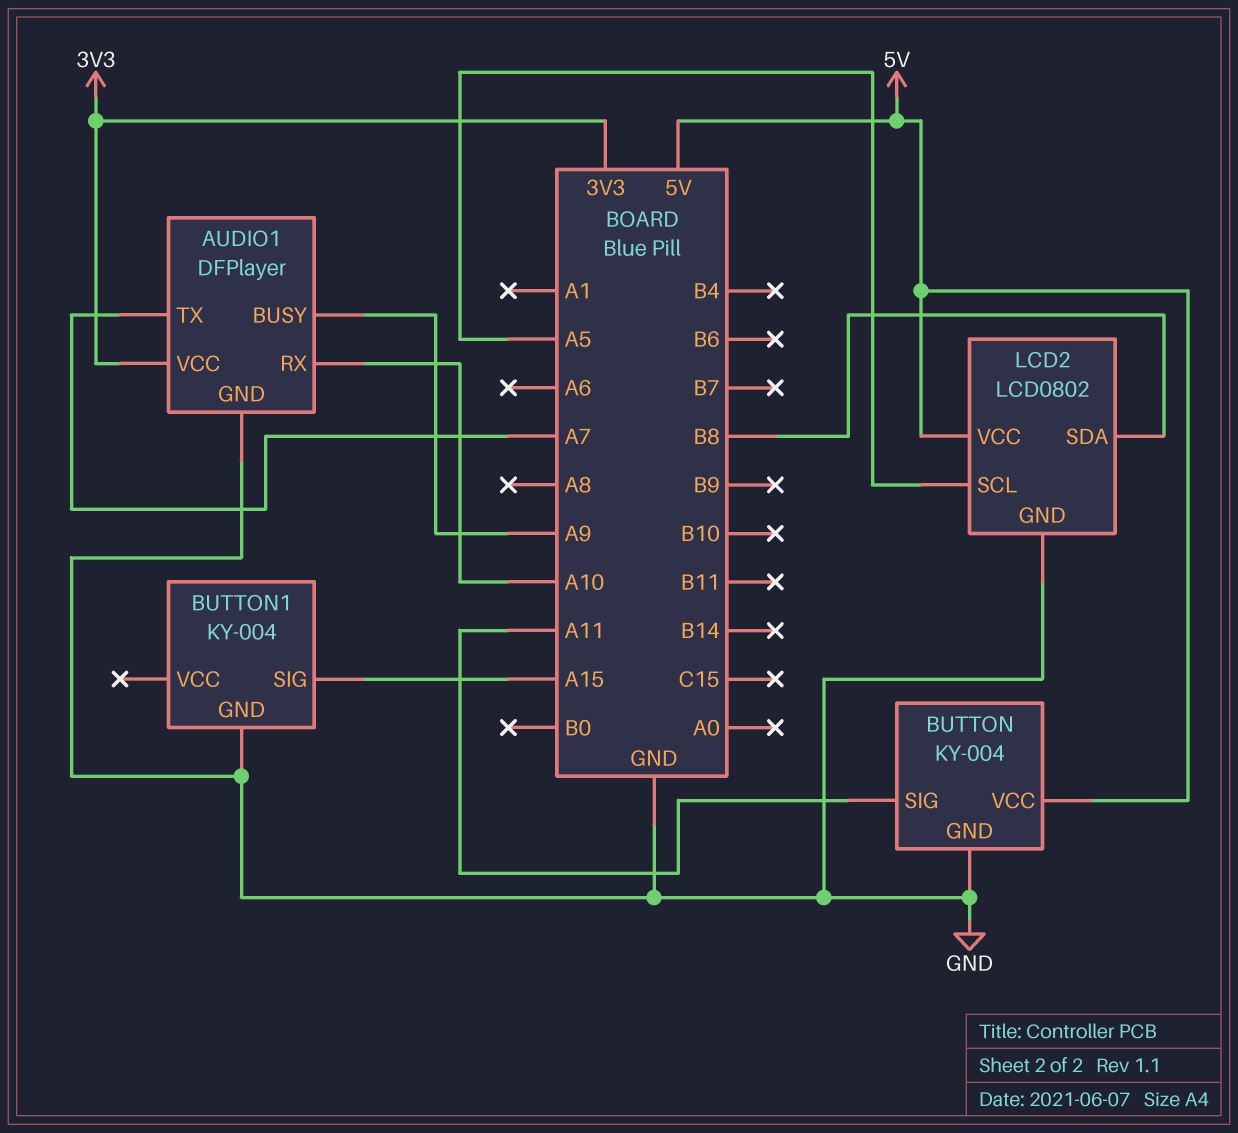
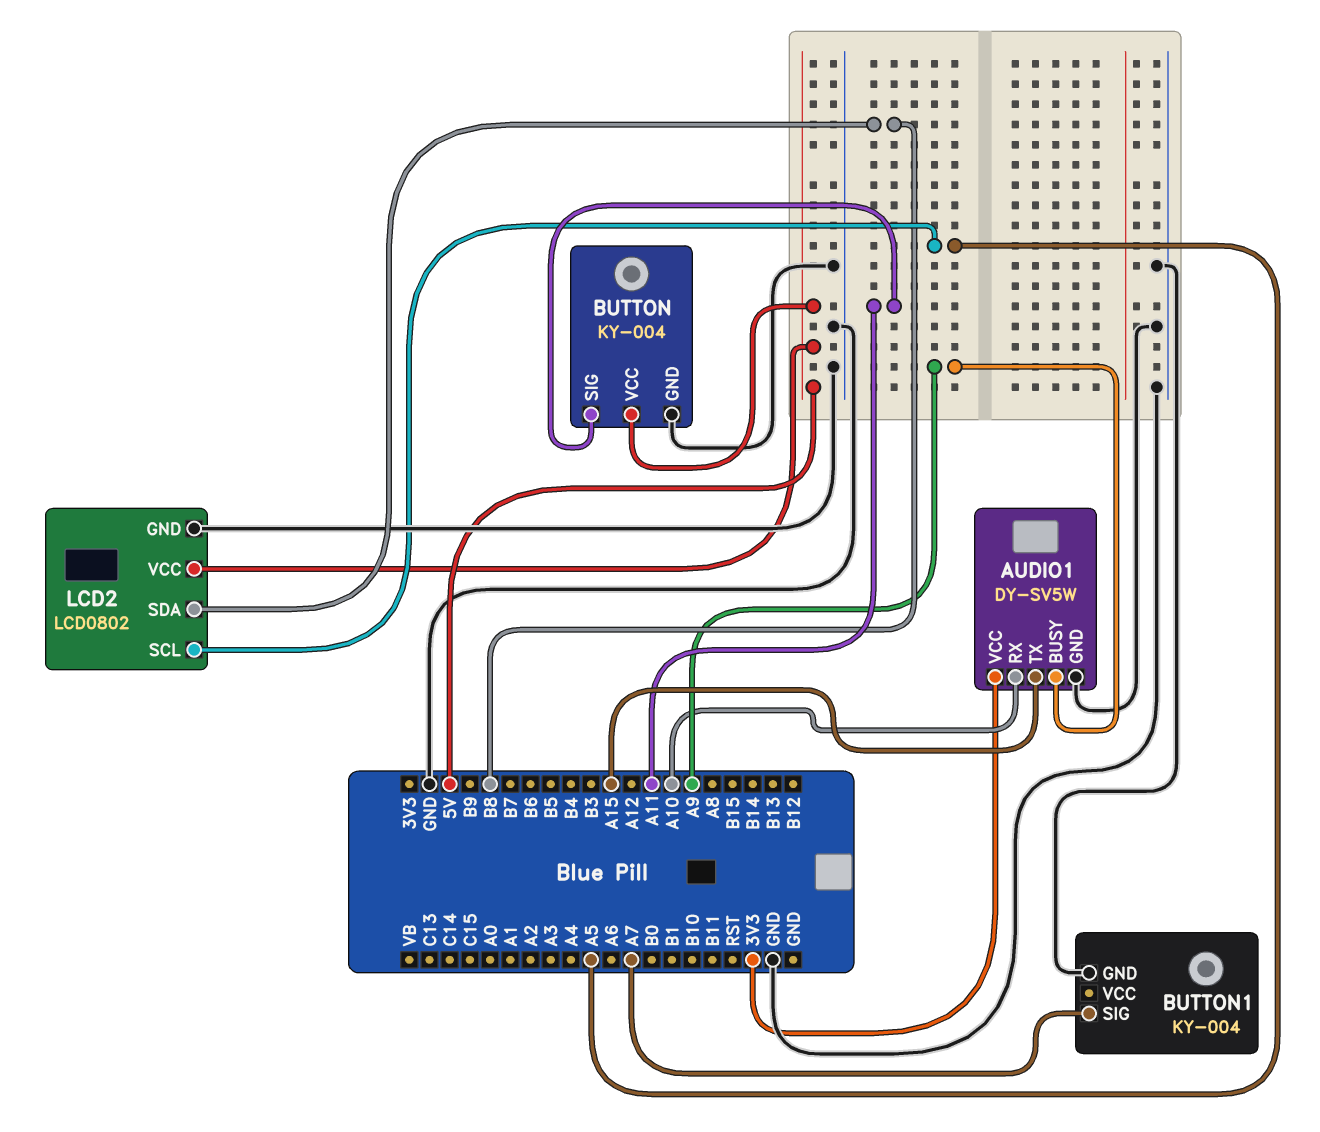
AUDIO1: DFPlayer -> DY-SV5W
AUDIO1 pin TX: A7 -> A15
BUTTON1 pin SIG: A15 -> A7

